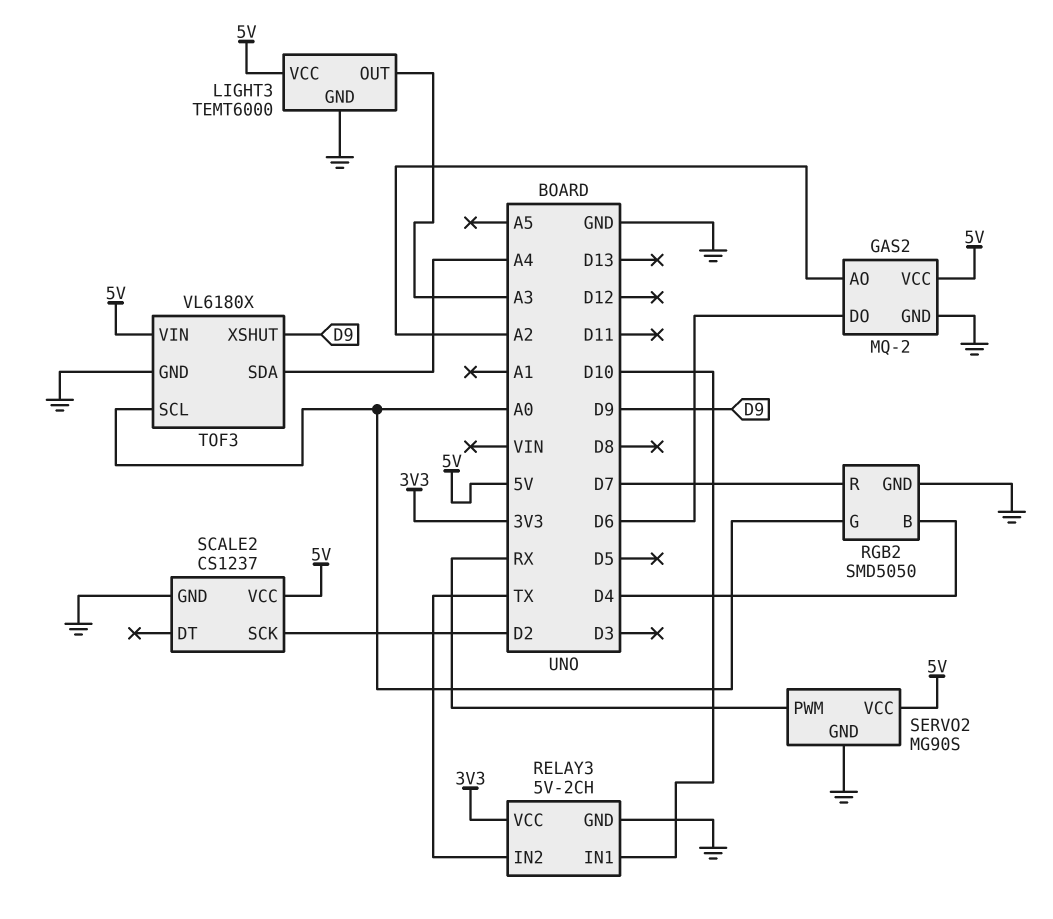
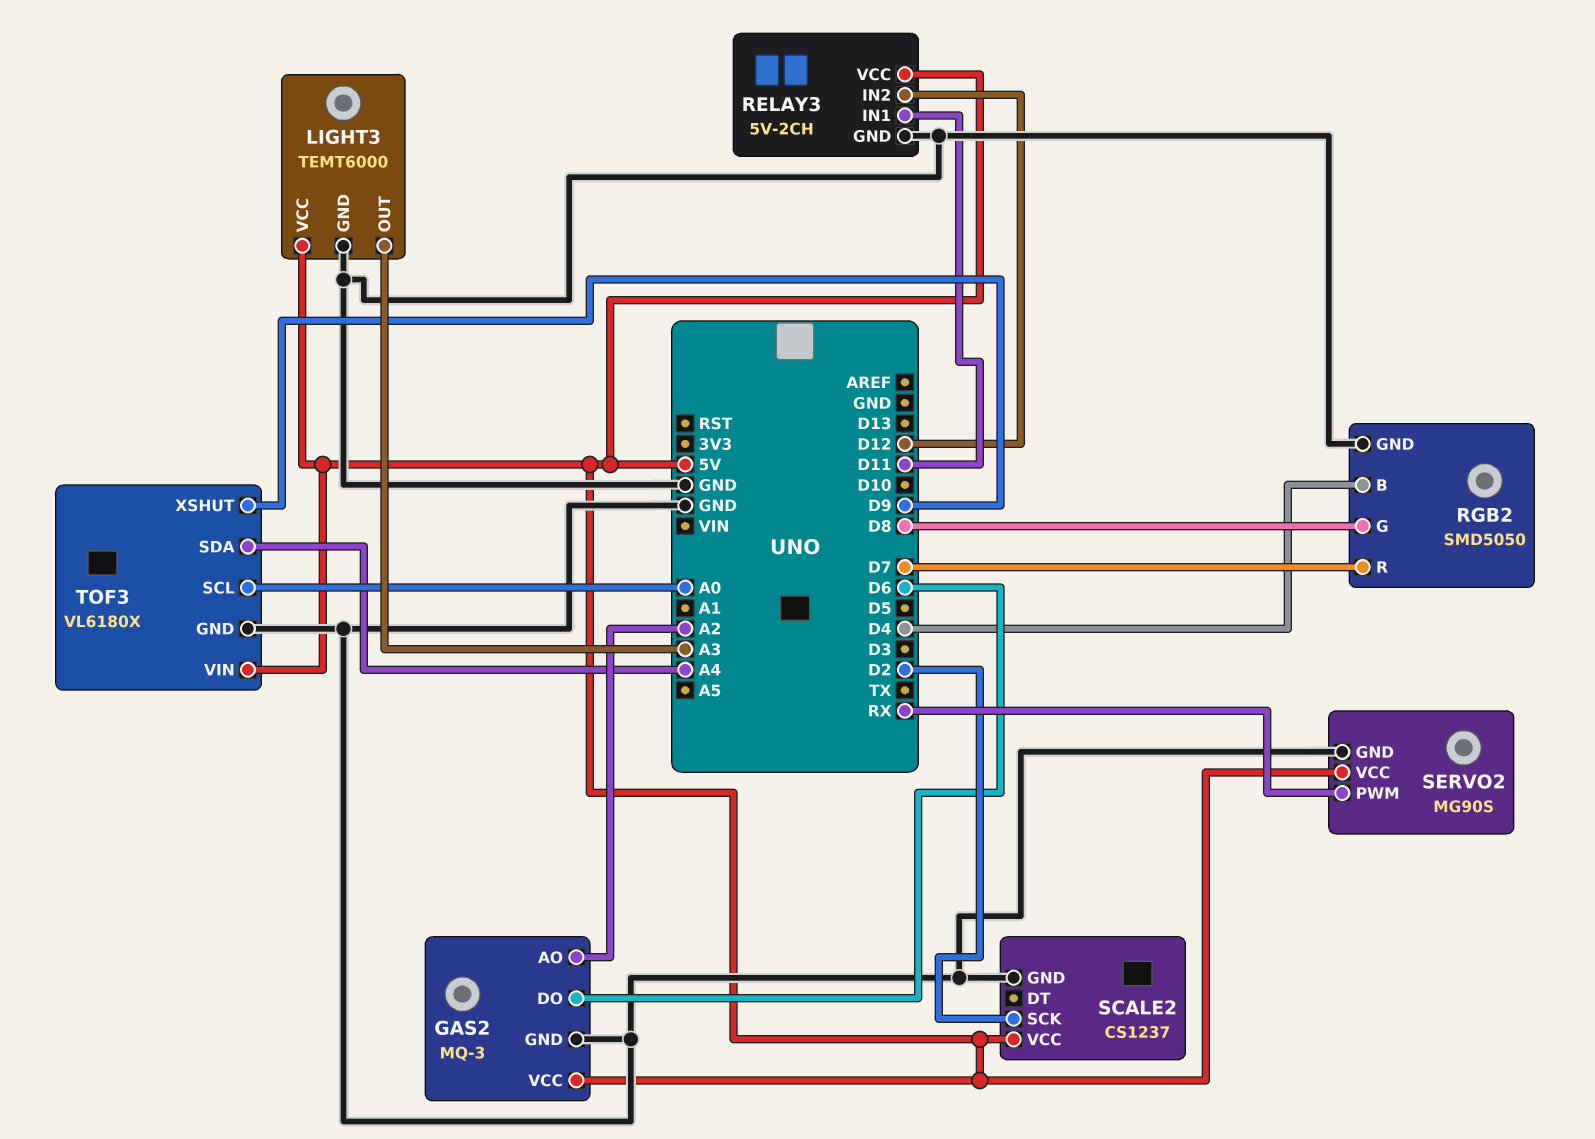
GAS2: MQ-2 -> MQ-3
RELAY3 pin IN1: D10 -> D11
RELAY3 pin IN2: TX -> D12
RELAY3 pin VCC: 3V3 -> 5V
RGB2 pin G: A0 -> D8

